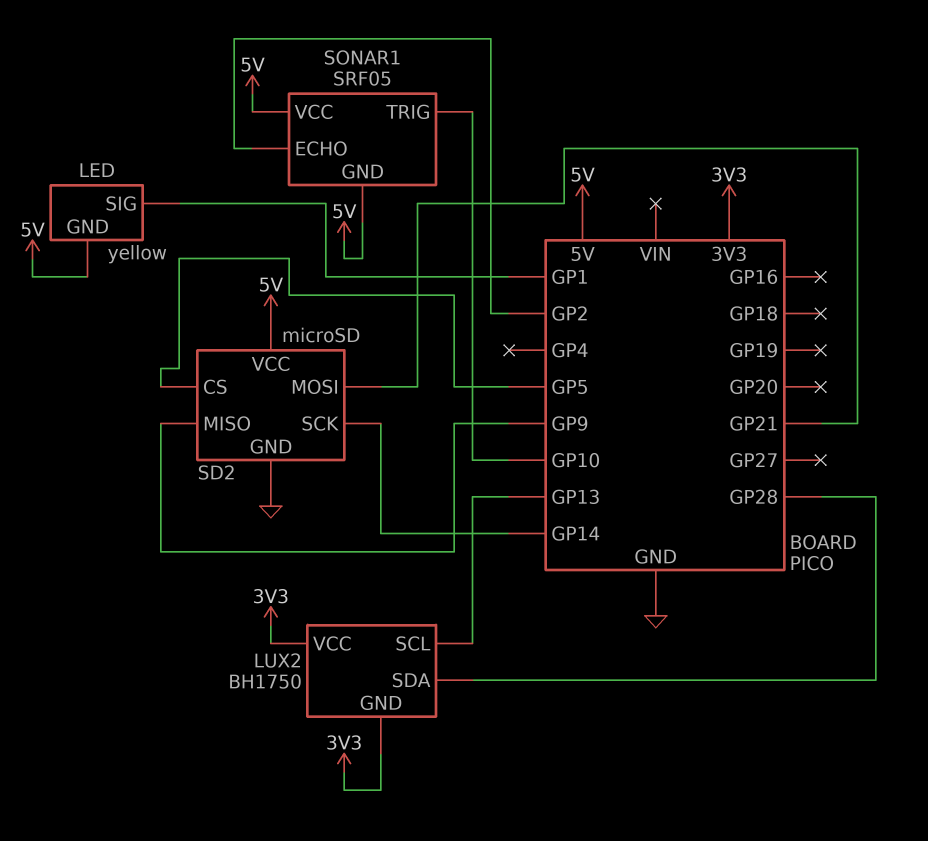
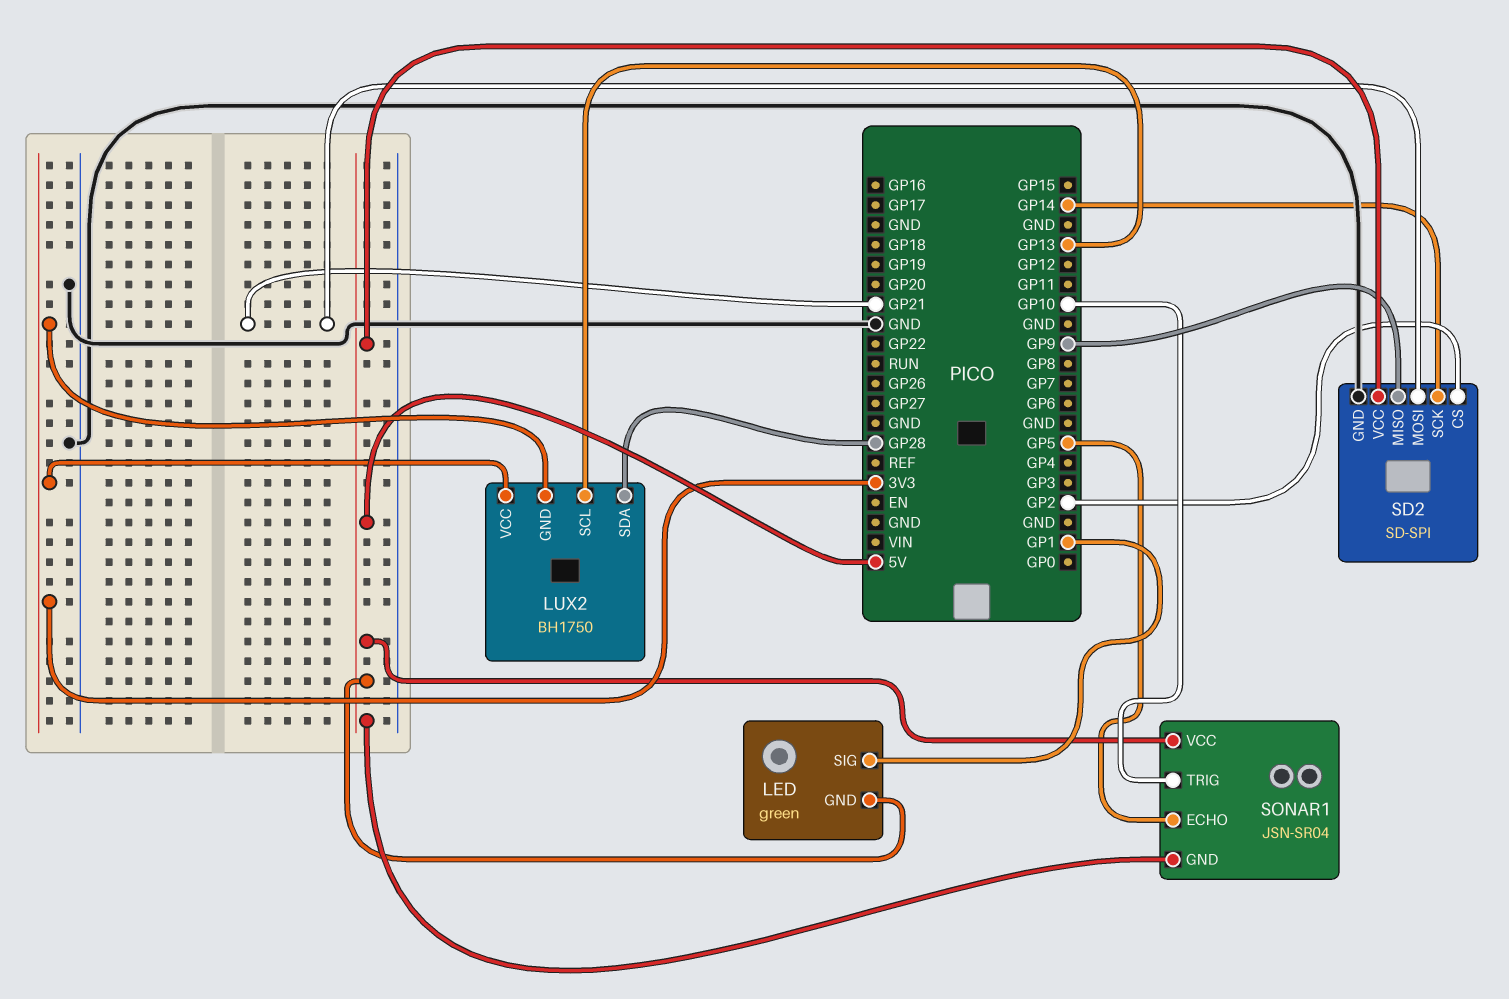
LED: yellow -> green
SD2: microSD -> SD-SPI
SD2 pin CS: GP5 -> GP2
SONAR1: SRF05 -> JSN-SR04
SONAR1 pin ECHO: GP2 -> GP5

